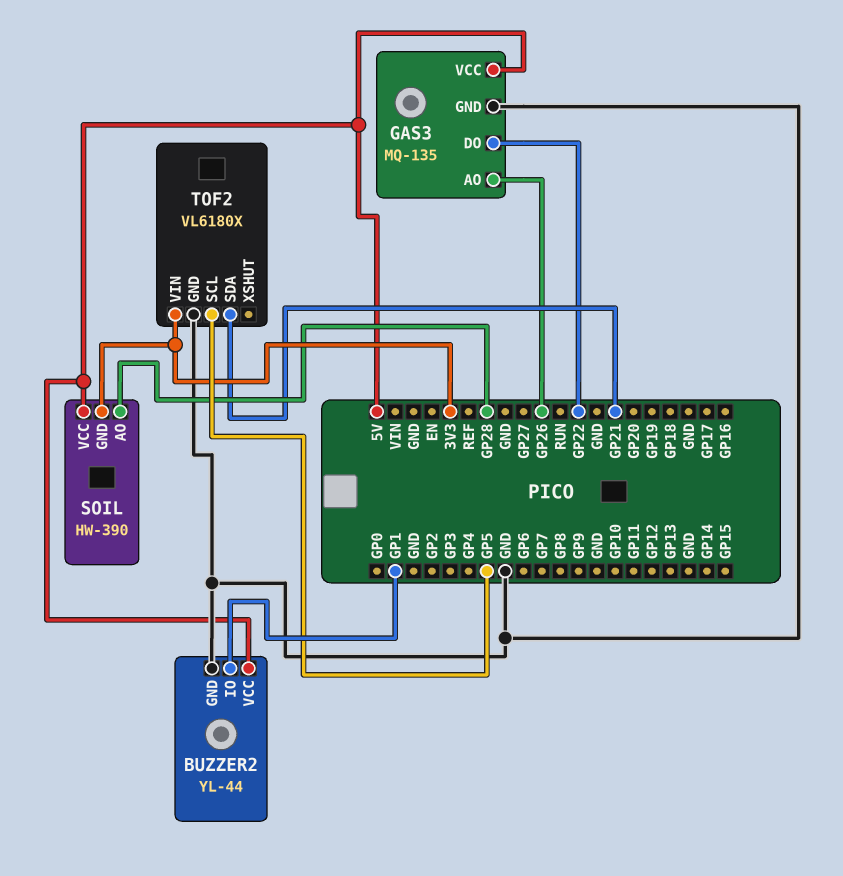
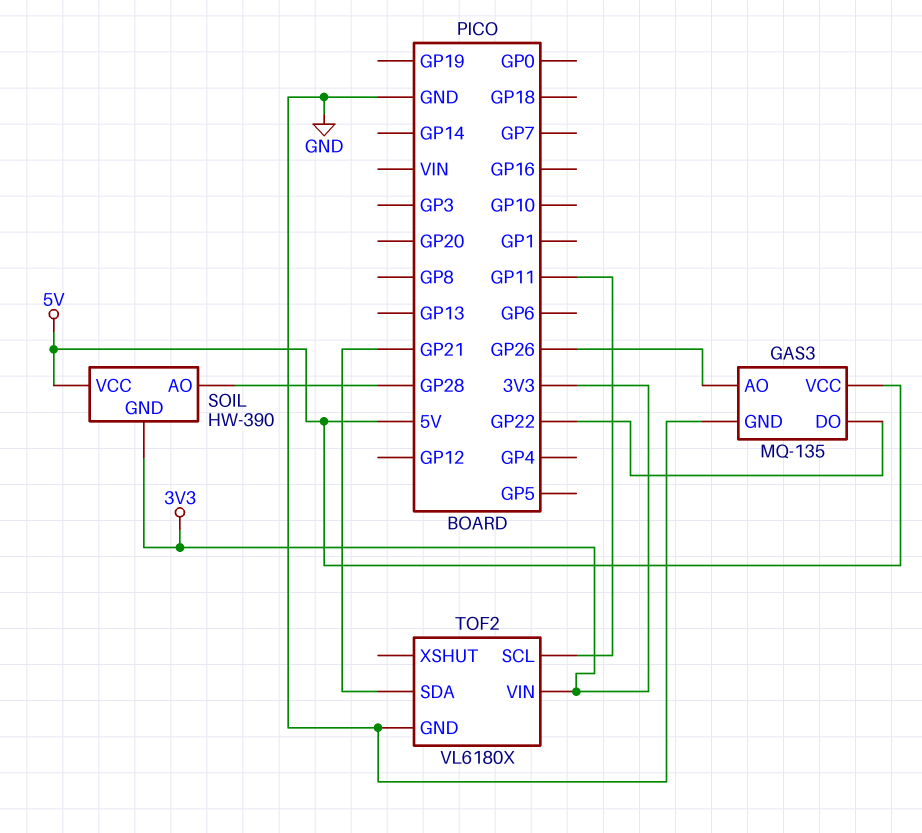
BUZZER2: YL-44 -> none
BUZZER2 pin GND: GND -> none
BUZZER2 pin IO: GP1 -> none
BUZZER2 pin VCC: 5V -> none
TOF2 pin SCL: GP5 -> GP11

